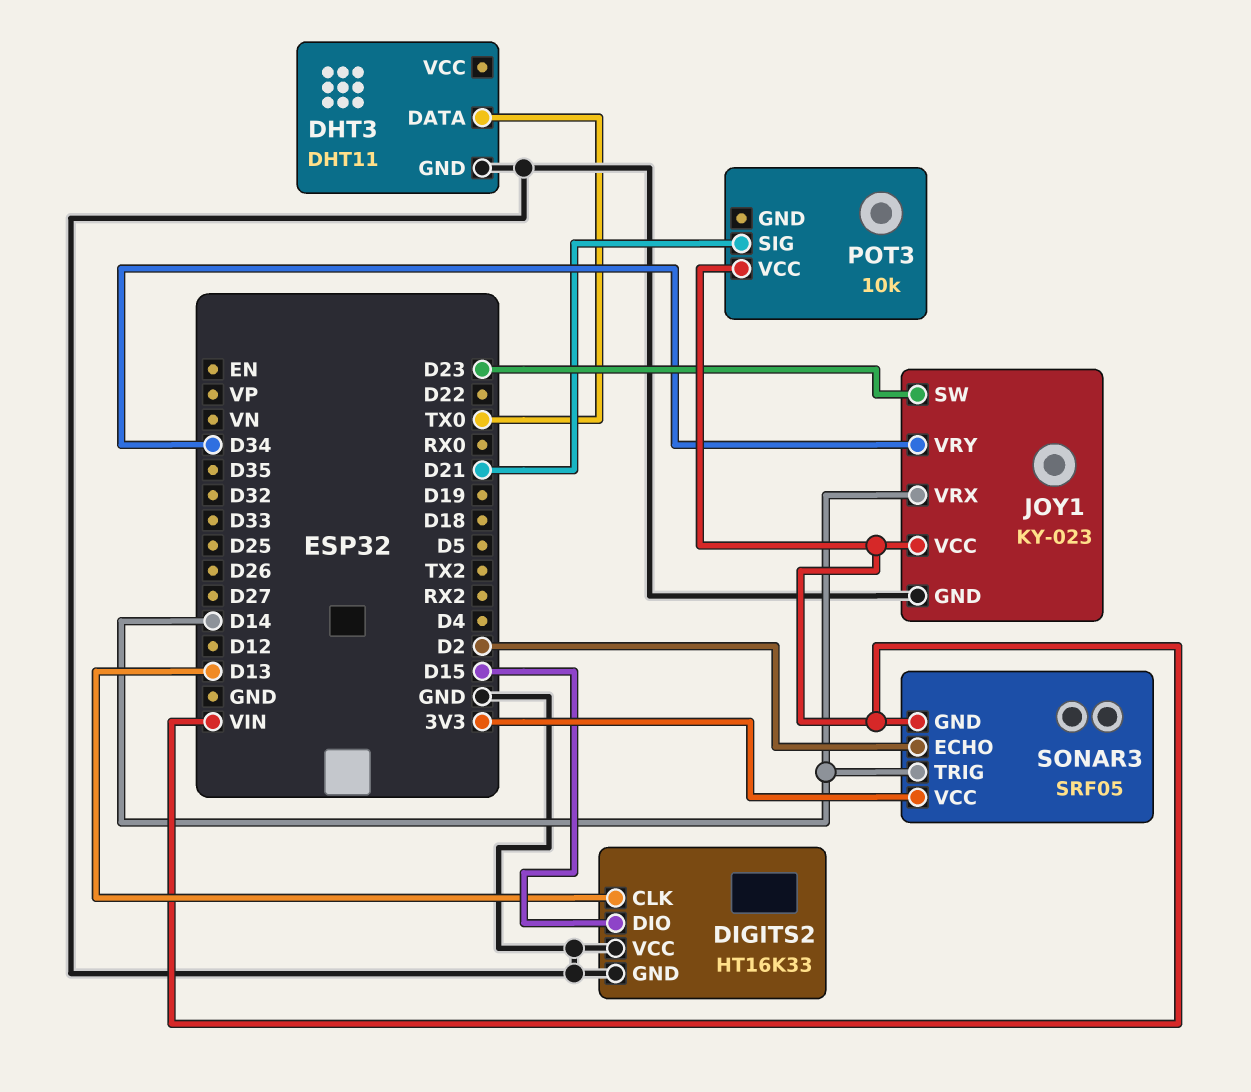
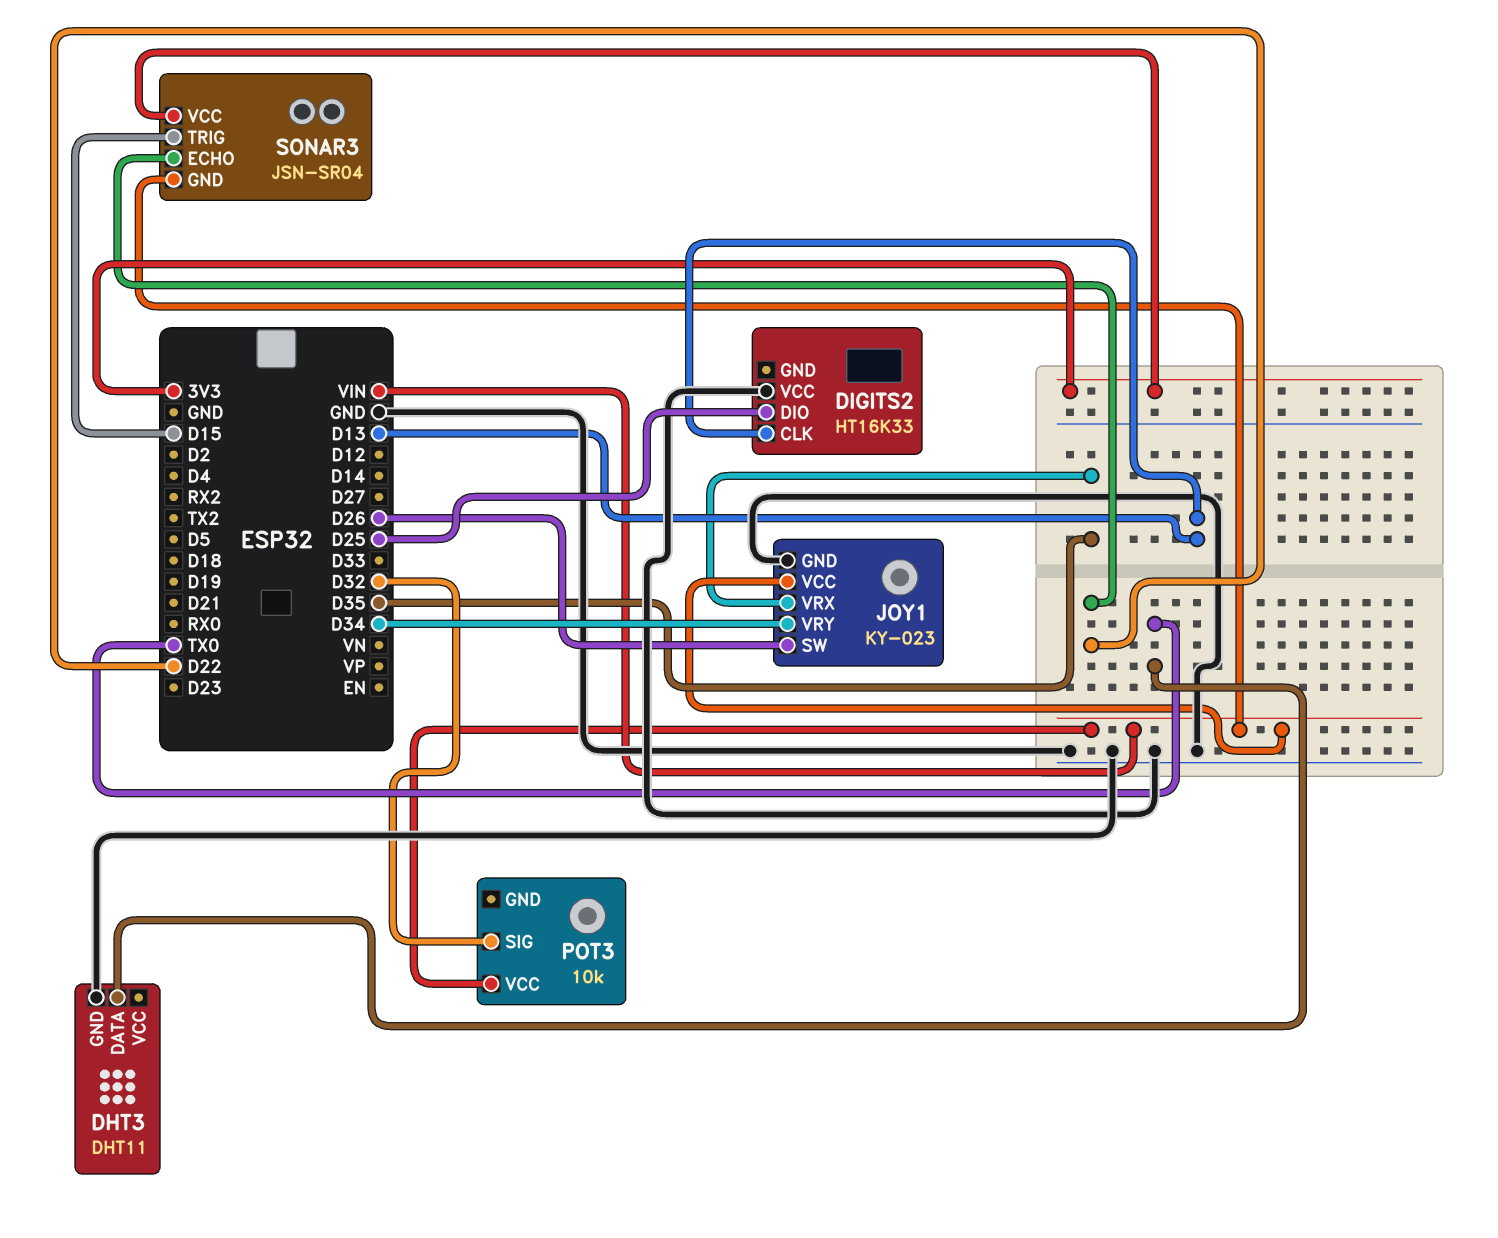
DIGITS2 pin DIO: D15 -> D25
DIGITS2 pin GND: GND -> none
JOY1 pin SW: D23 -> D26
JOY1 pin VRX: D14 -> D35
POT3 pin SIG: D21 -> D32
SONAR3: SRF05 -> JSN-SR04
SONAR3 pin ECHO: D2 -> D22
SONAR3 pin TRIG: D14 -> D15

